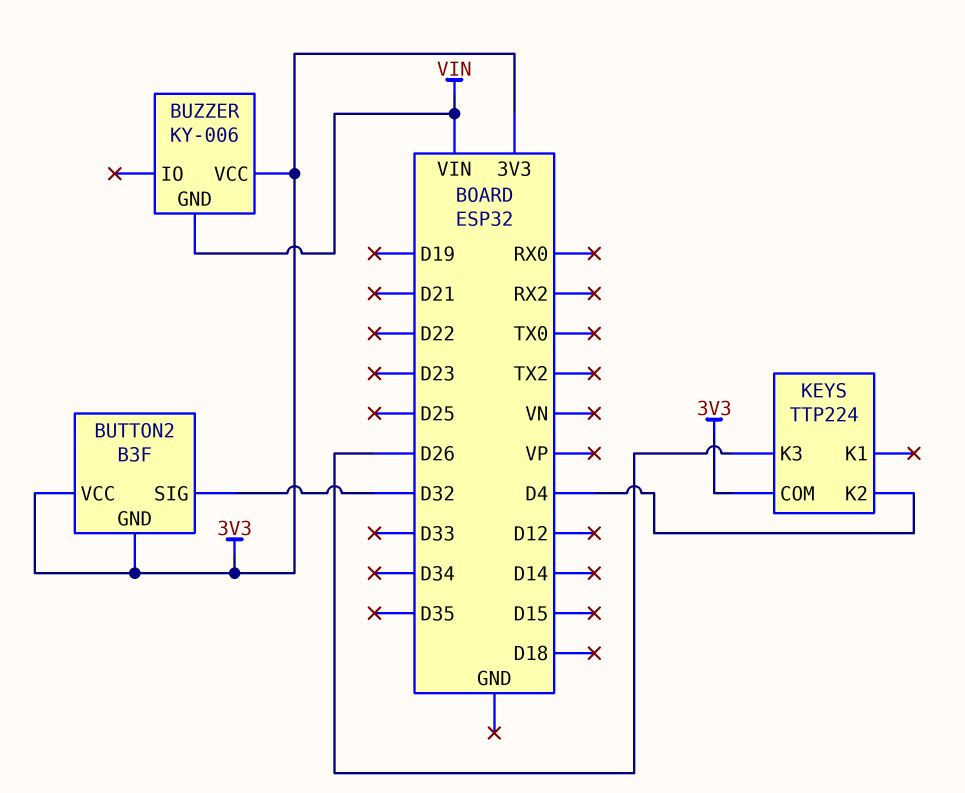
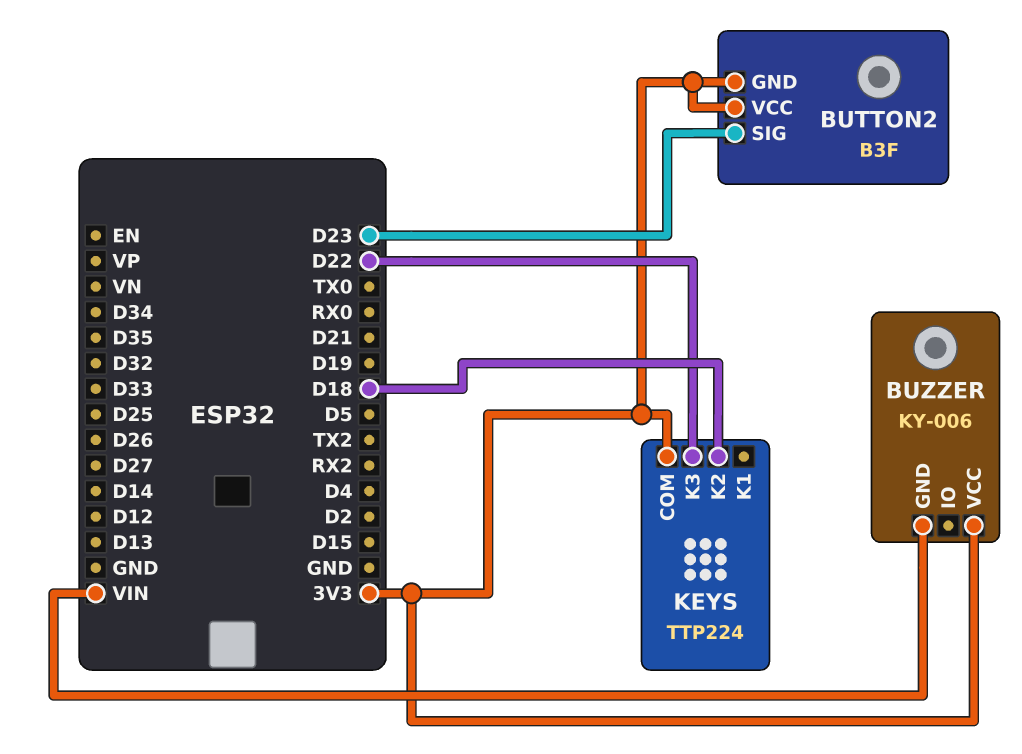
BUTTON2 pin SIG: D32 -> D23
KEYS pin K2: D4 -> D18
KEYS pin K3: D26 -> D22

